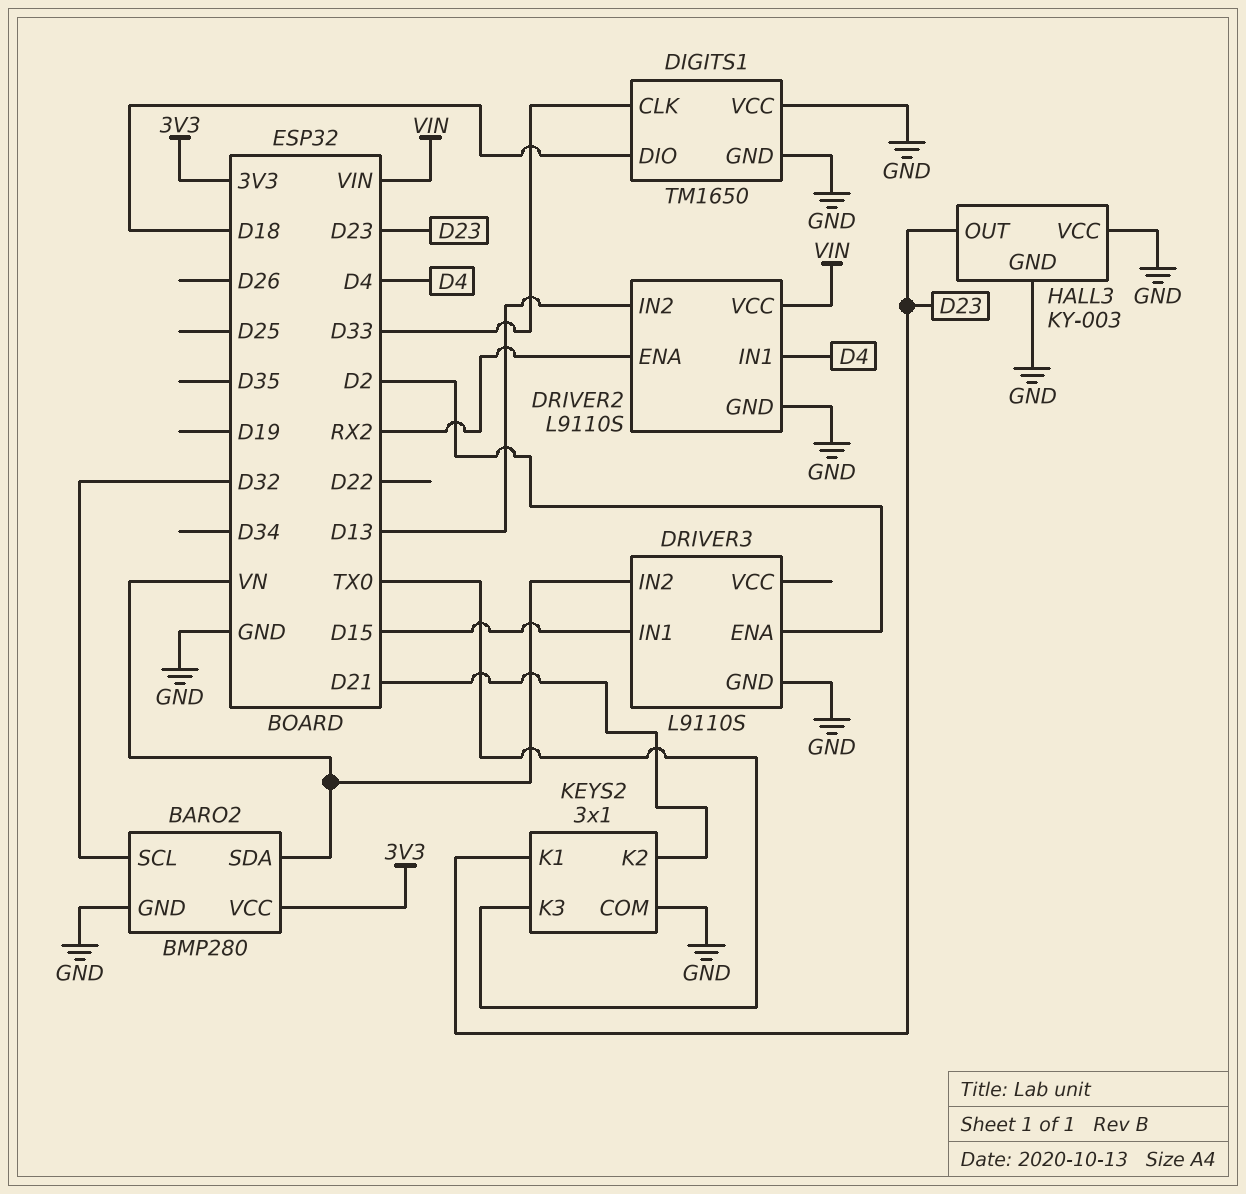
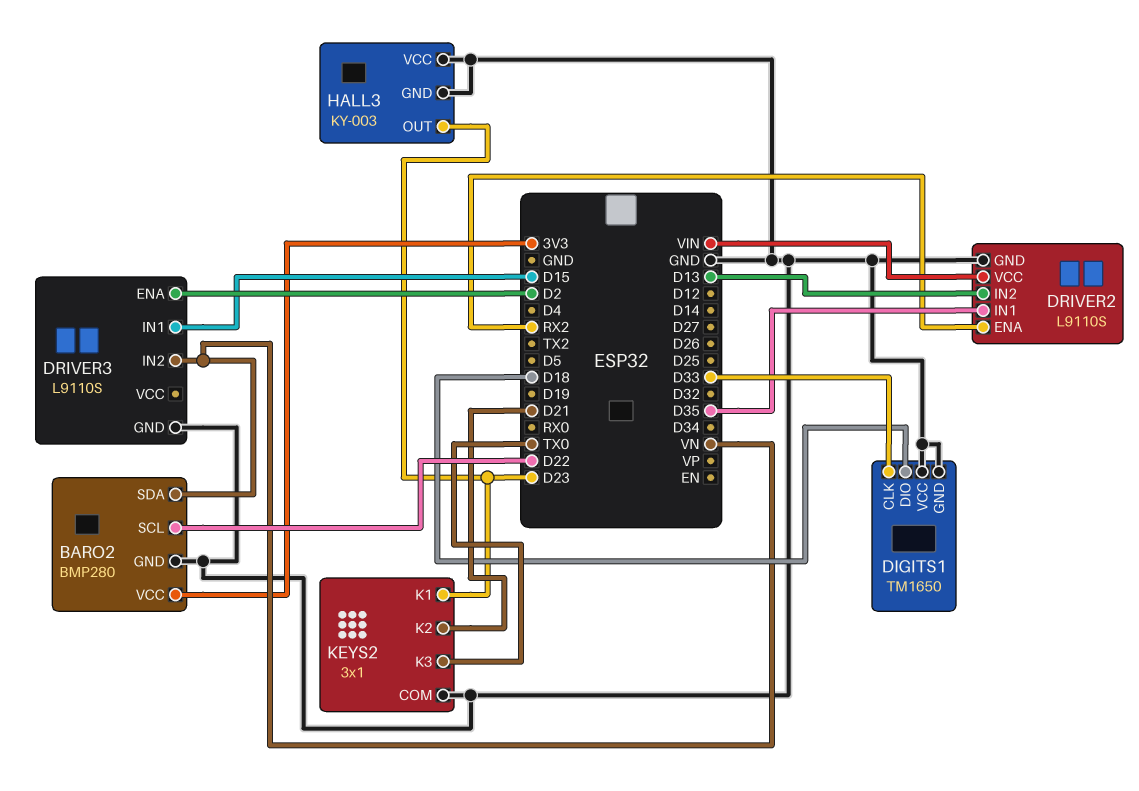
BARO2 pin SCL: D32 -> D22
DRIVER2 pin IN1: D4 -> D35

